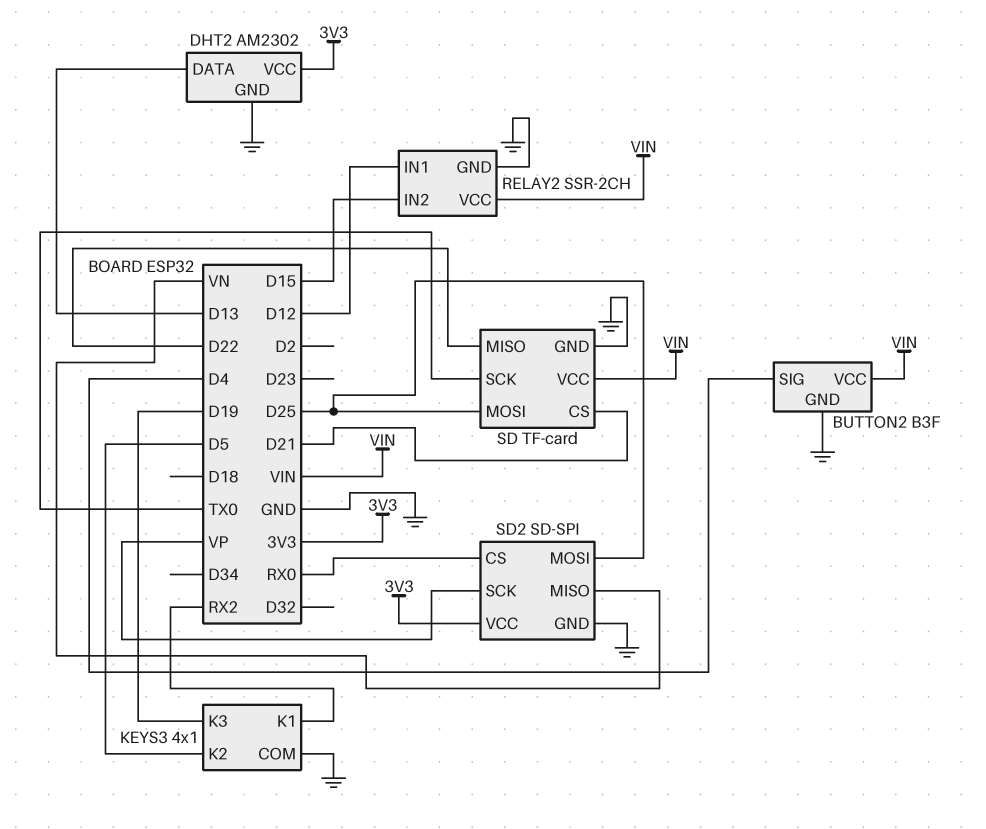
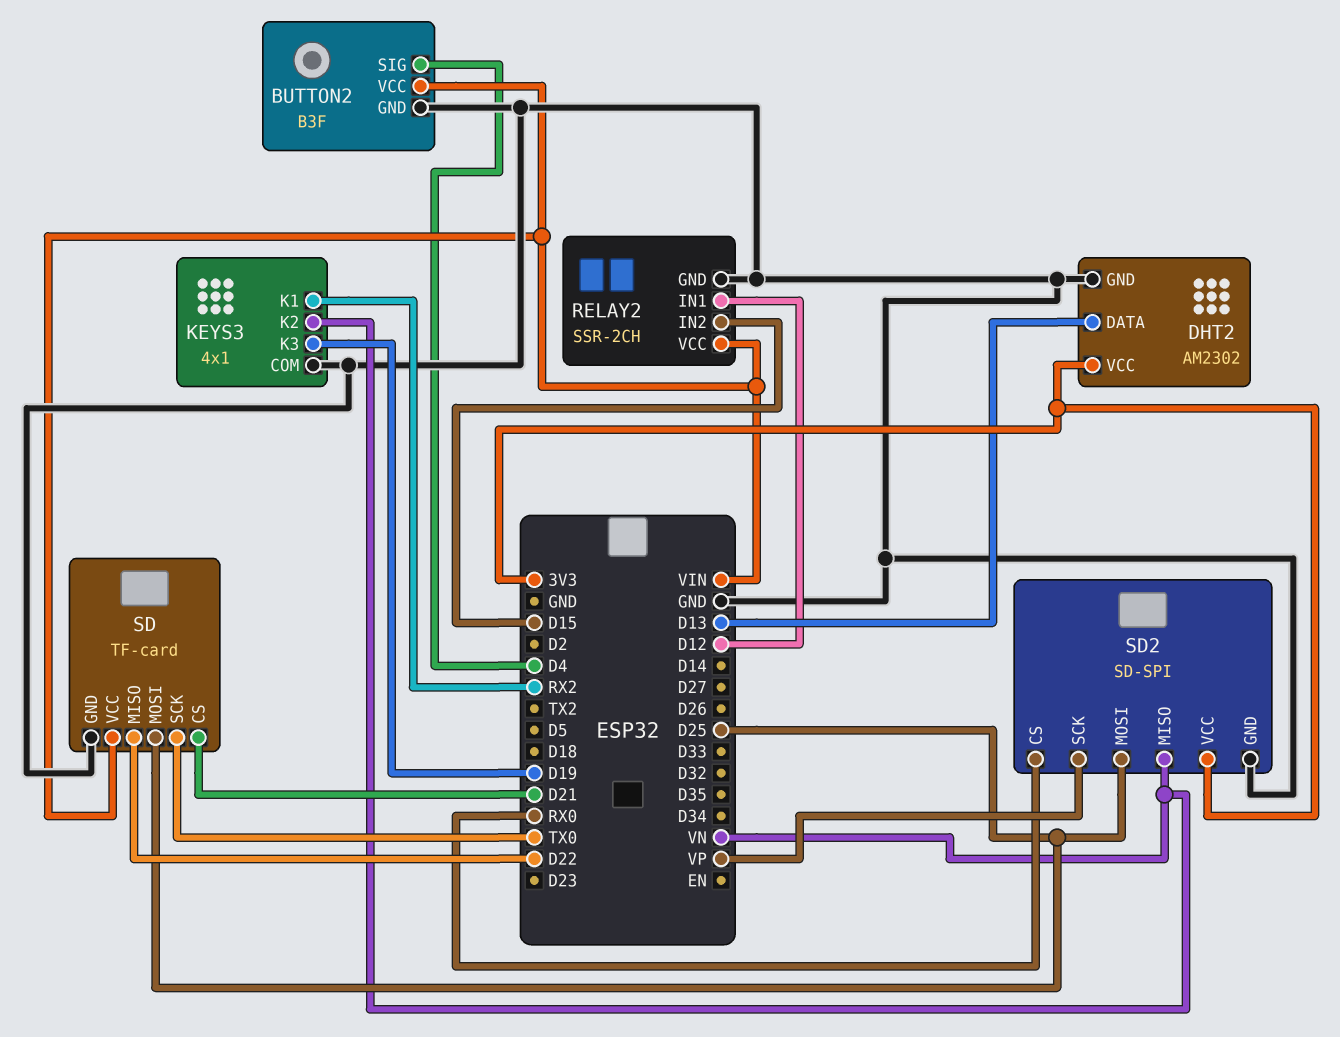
KEYS3 pin K2: D5 -> VN

